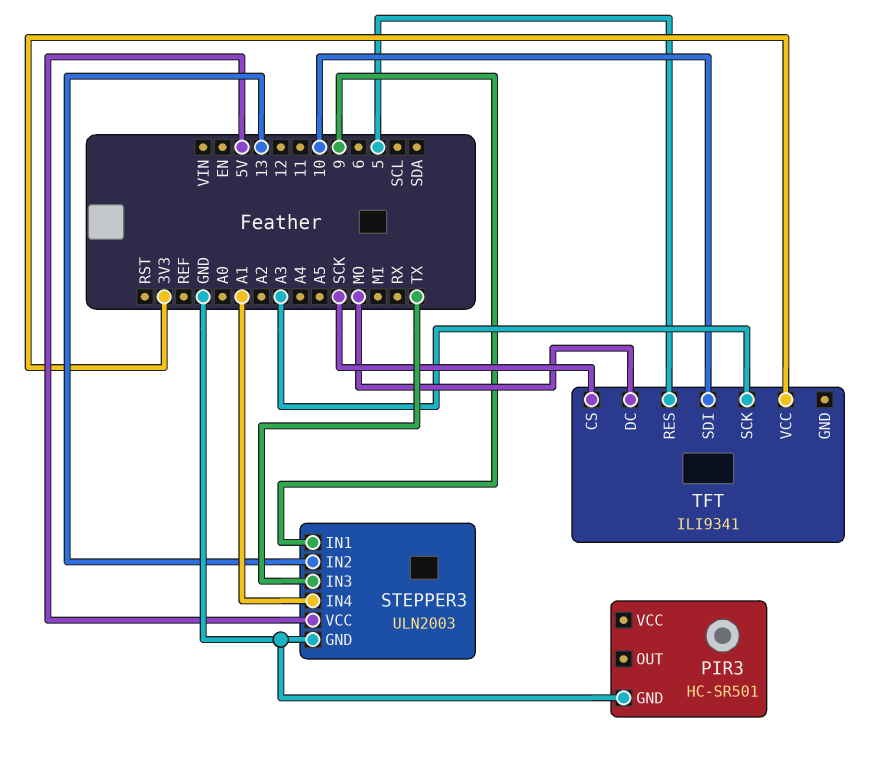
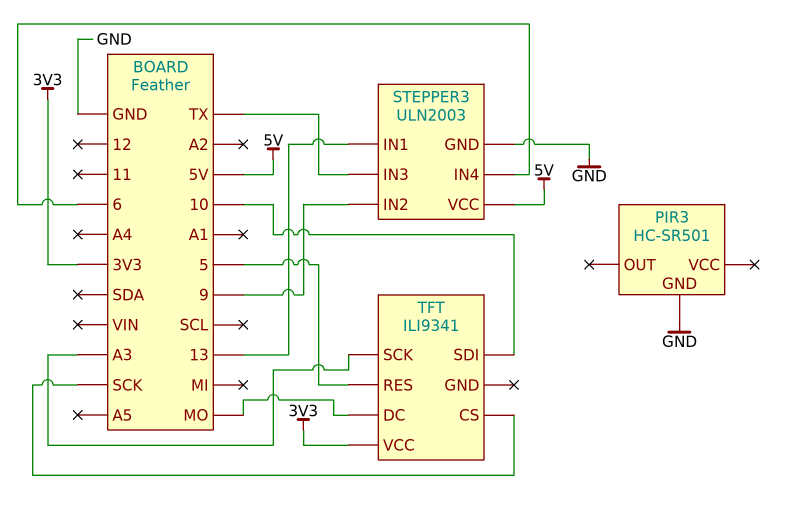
STEPPER3 pin IN1: 9 -> 13
STEPPER3 pin IN2: 13 -> 9
STEPPER3 pin IN4: A1 -> 6

